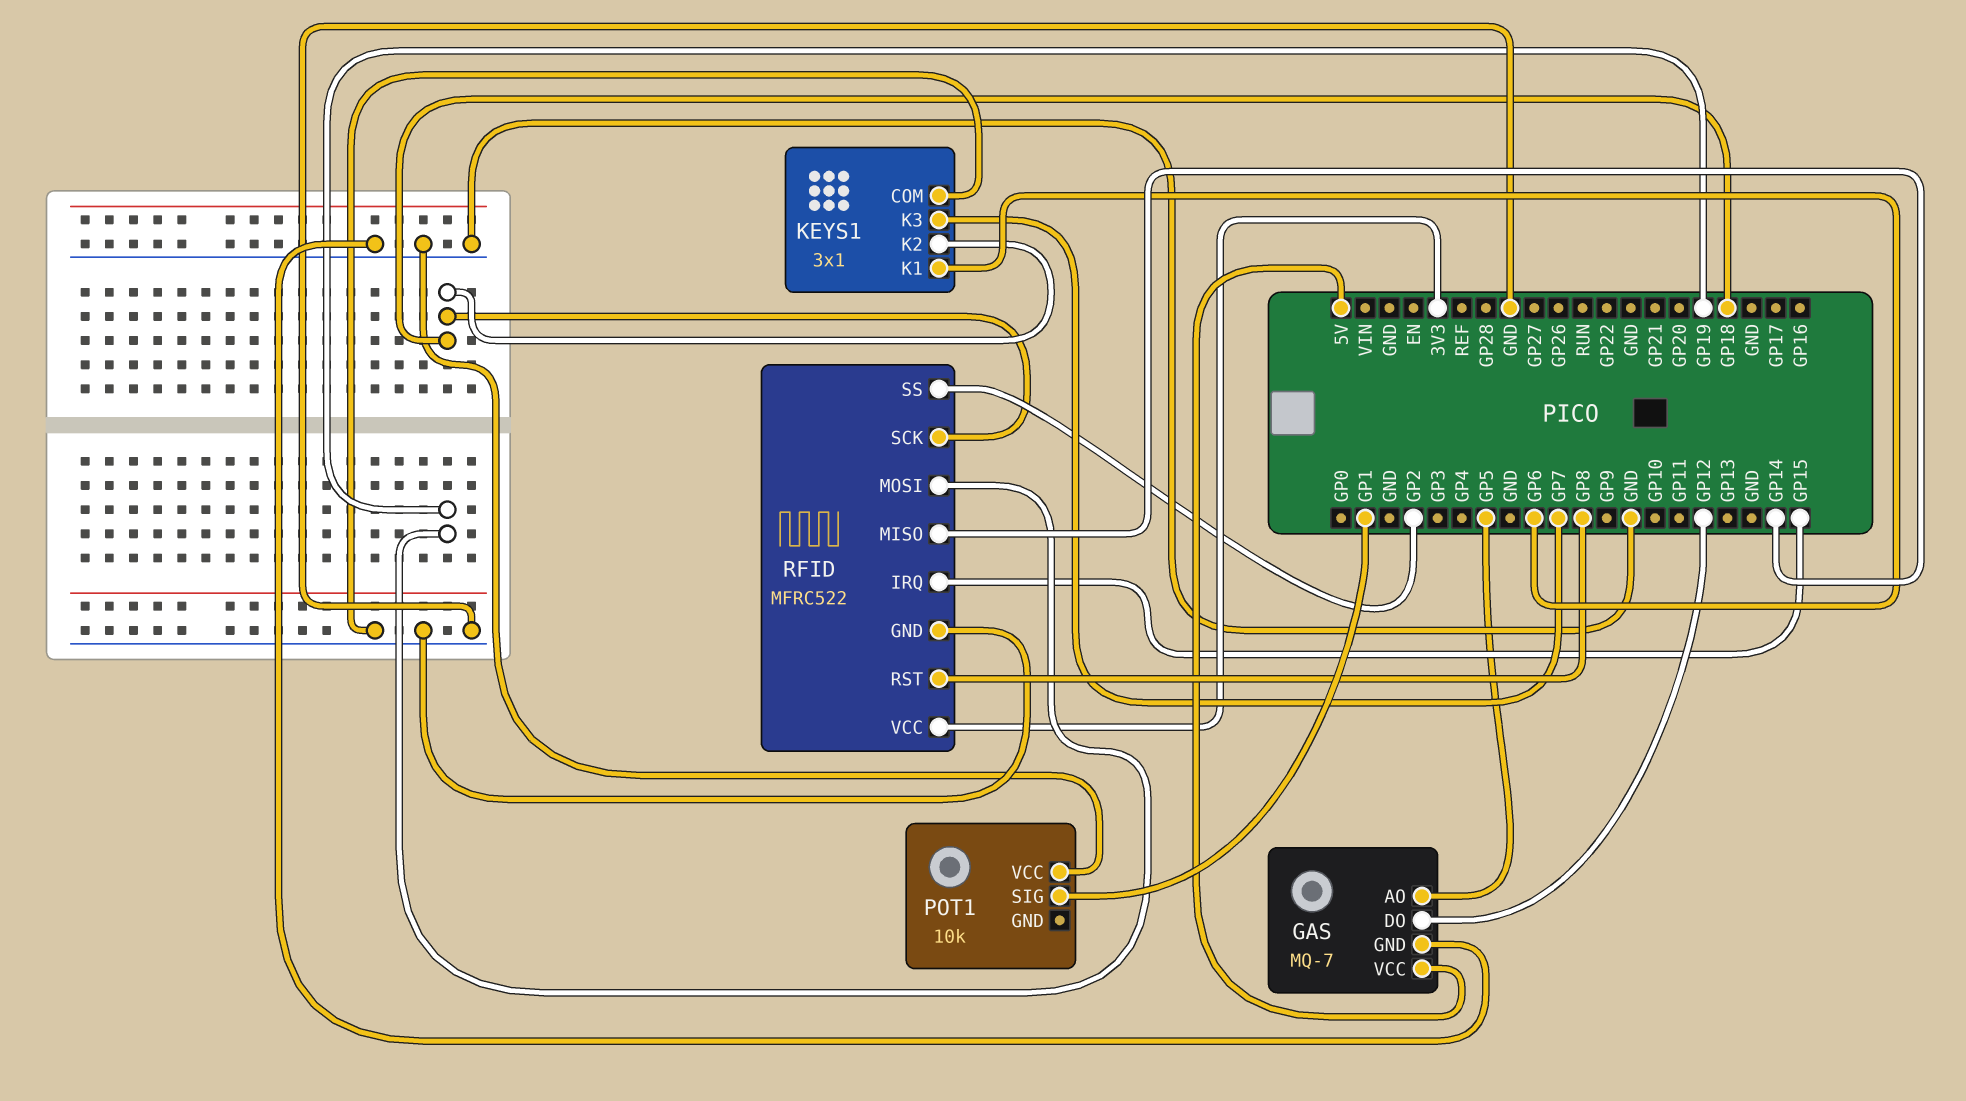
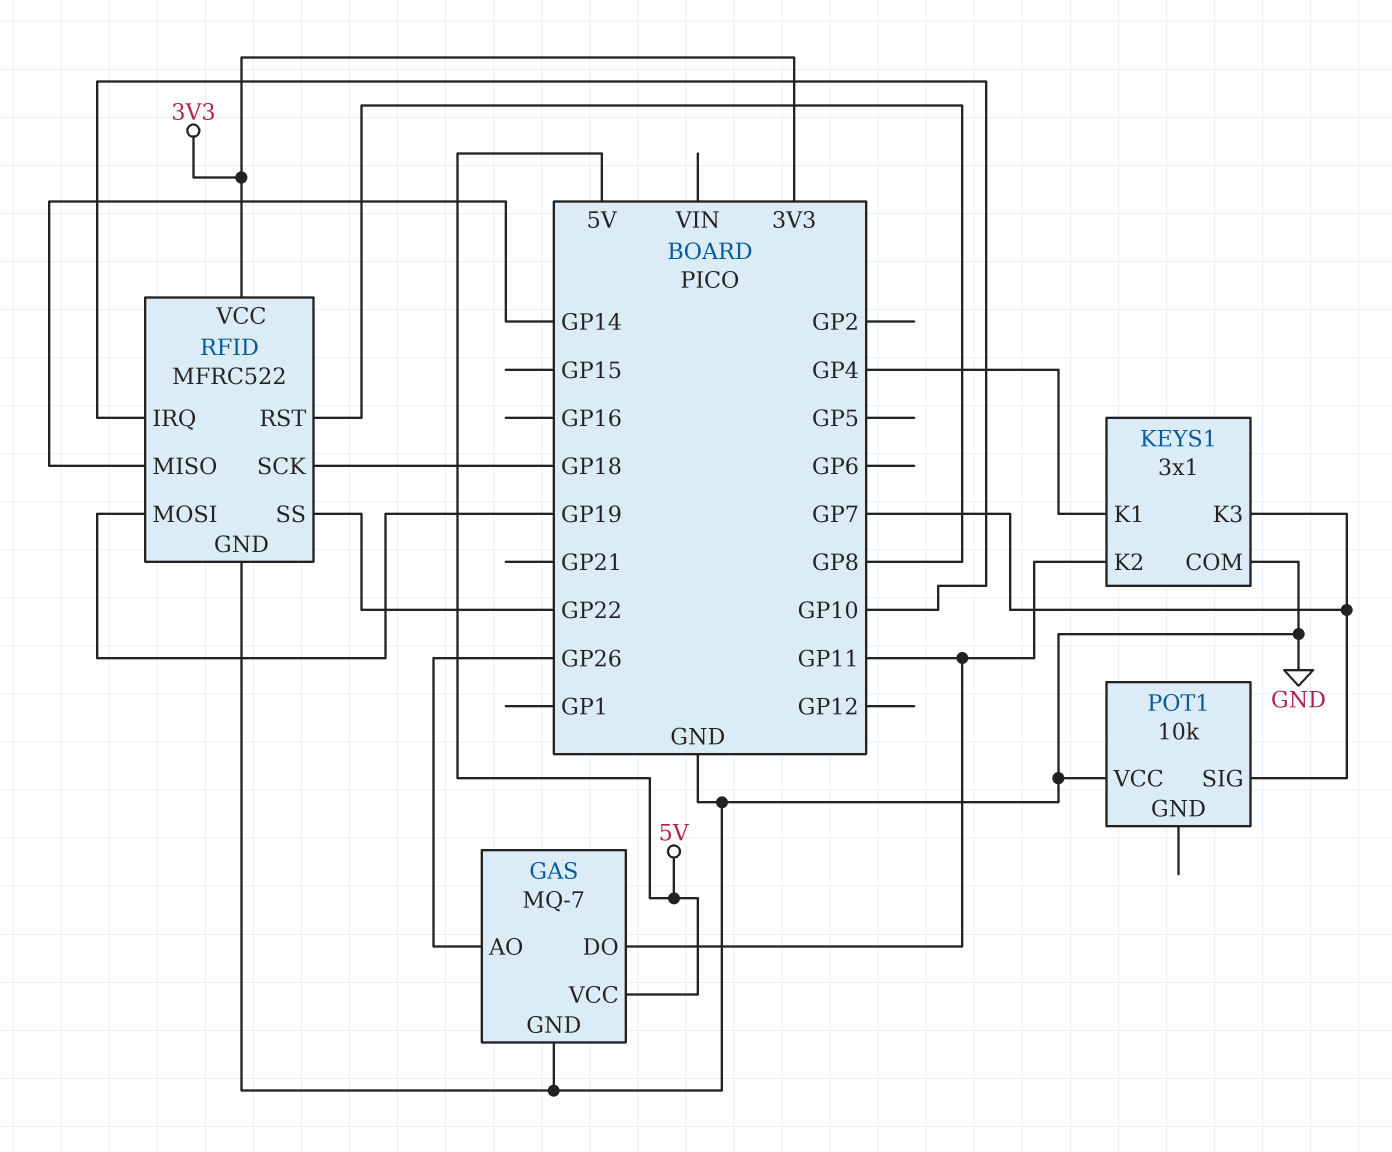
GAS pin AO: GP5 -> GP26
GAS pin DO: GP12 -> GP11
KEYS1 pin K1: GP6 -> GP4
KEYS1 pin K2: GP18 -> GP11
POT1 pin SIG: GP1 -> GP7
RFID pin IRQ: GP15 -> GP10
RFID pin SS: GP2 -> GP22

